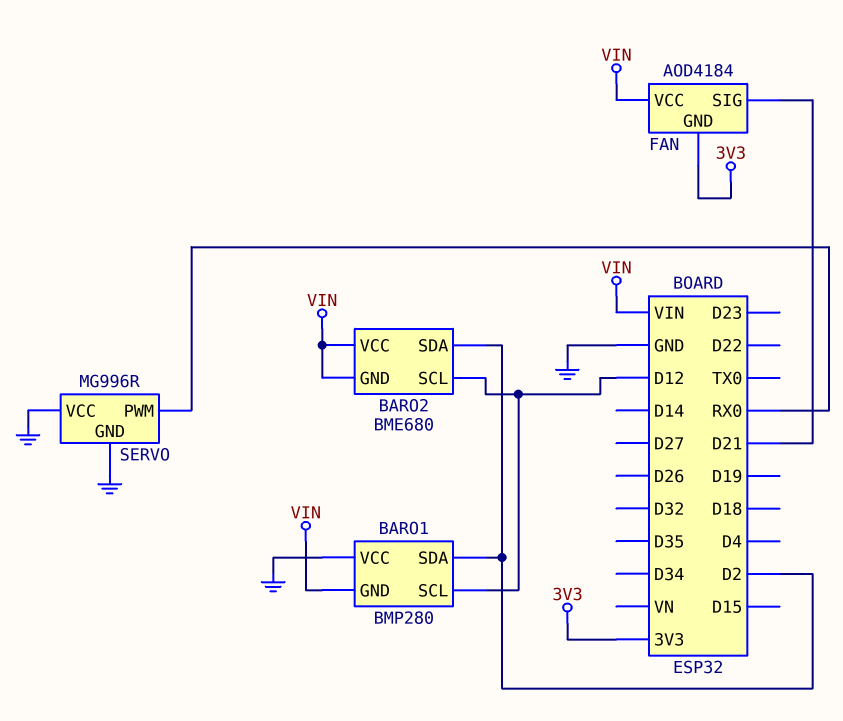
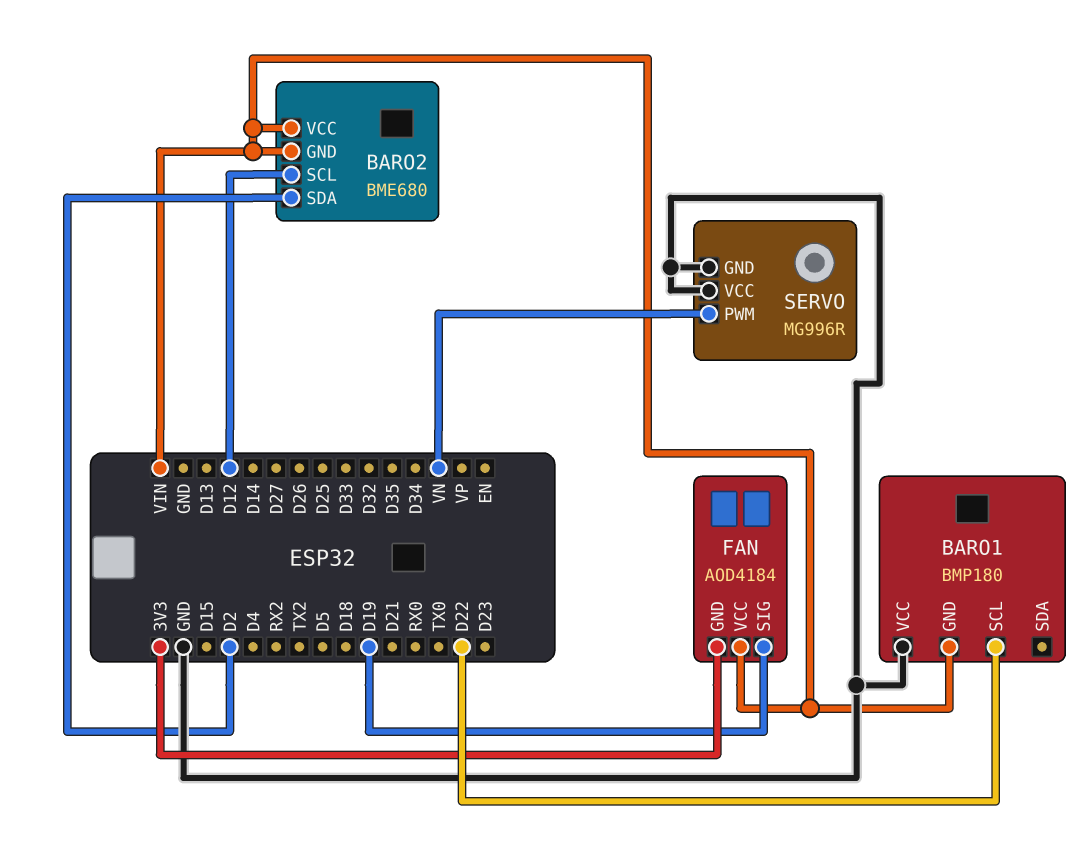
BARO1: BMP280 -> BMP180
BARO1 pin SCL: D12 -> D22
BARO1 pin SDA: D2 -> none
FAN pin SIG: D21 -> D19
SERVO pin PWM: RX0 -> VN

